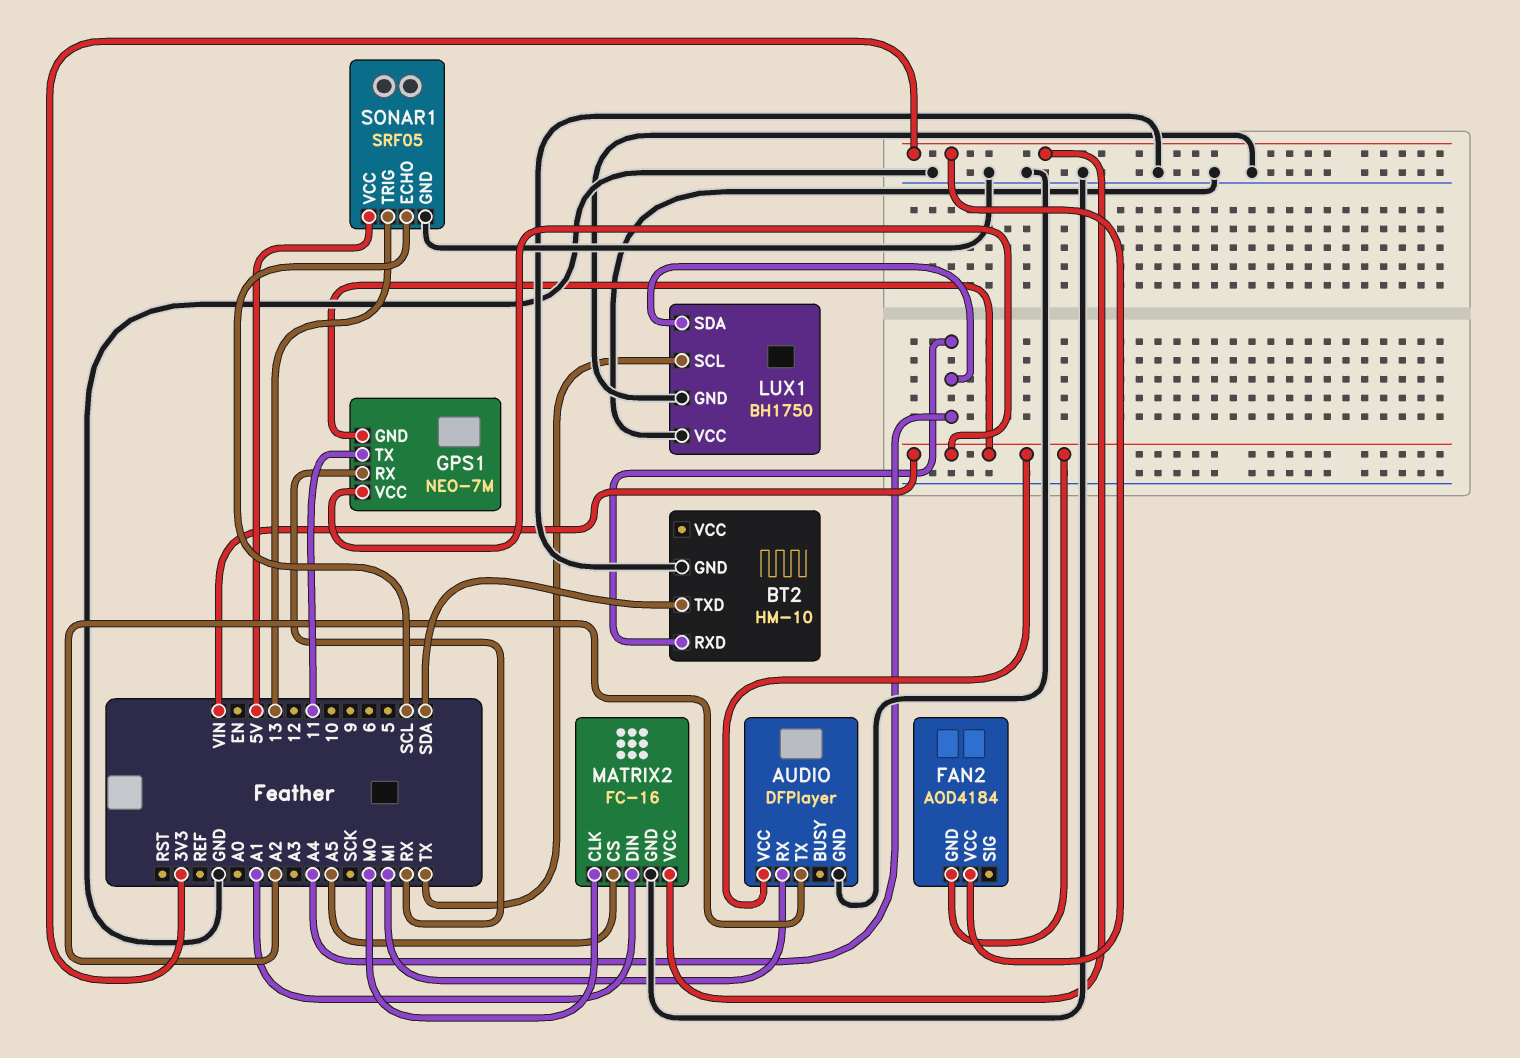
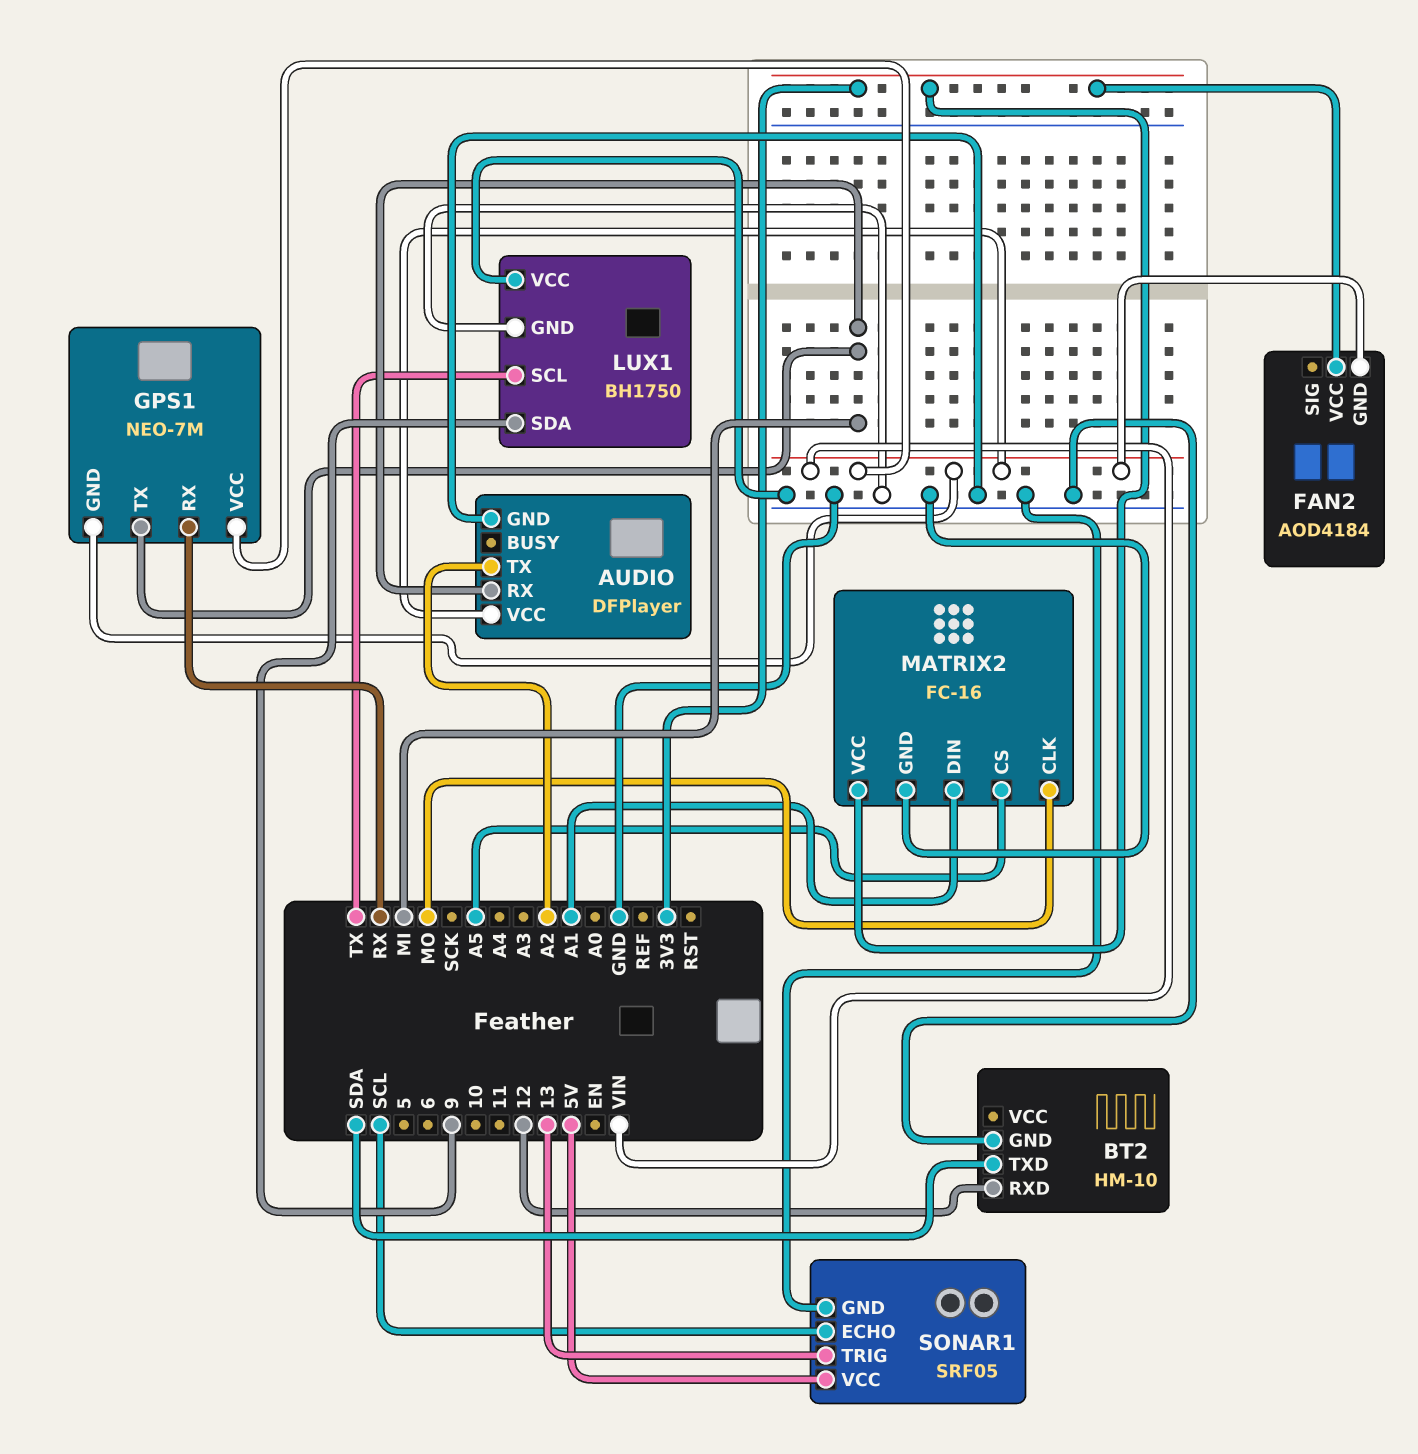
BT2 pin RXD: A4 -> 12
GPS1 pin TX: 11 -> MI
LUX1 pin SDA: A4 -> 9

